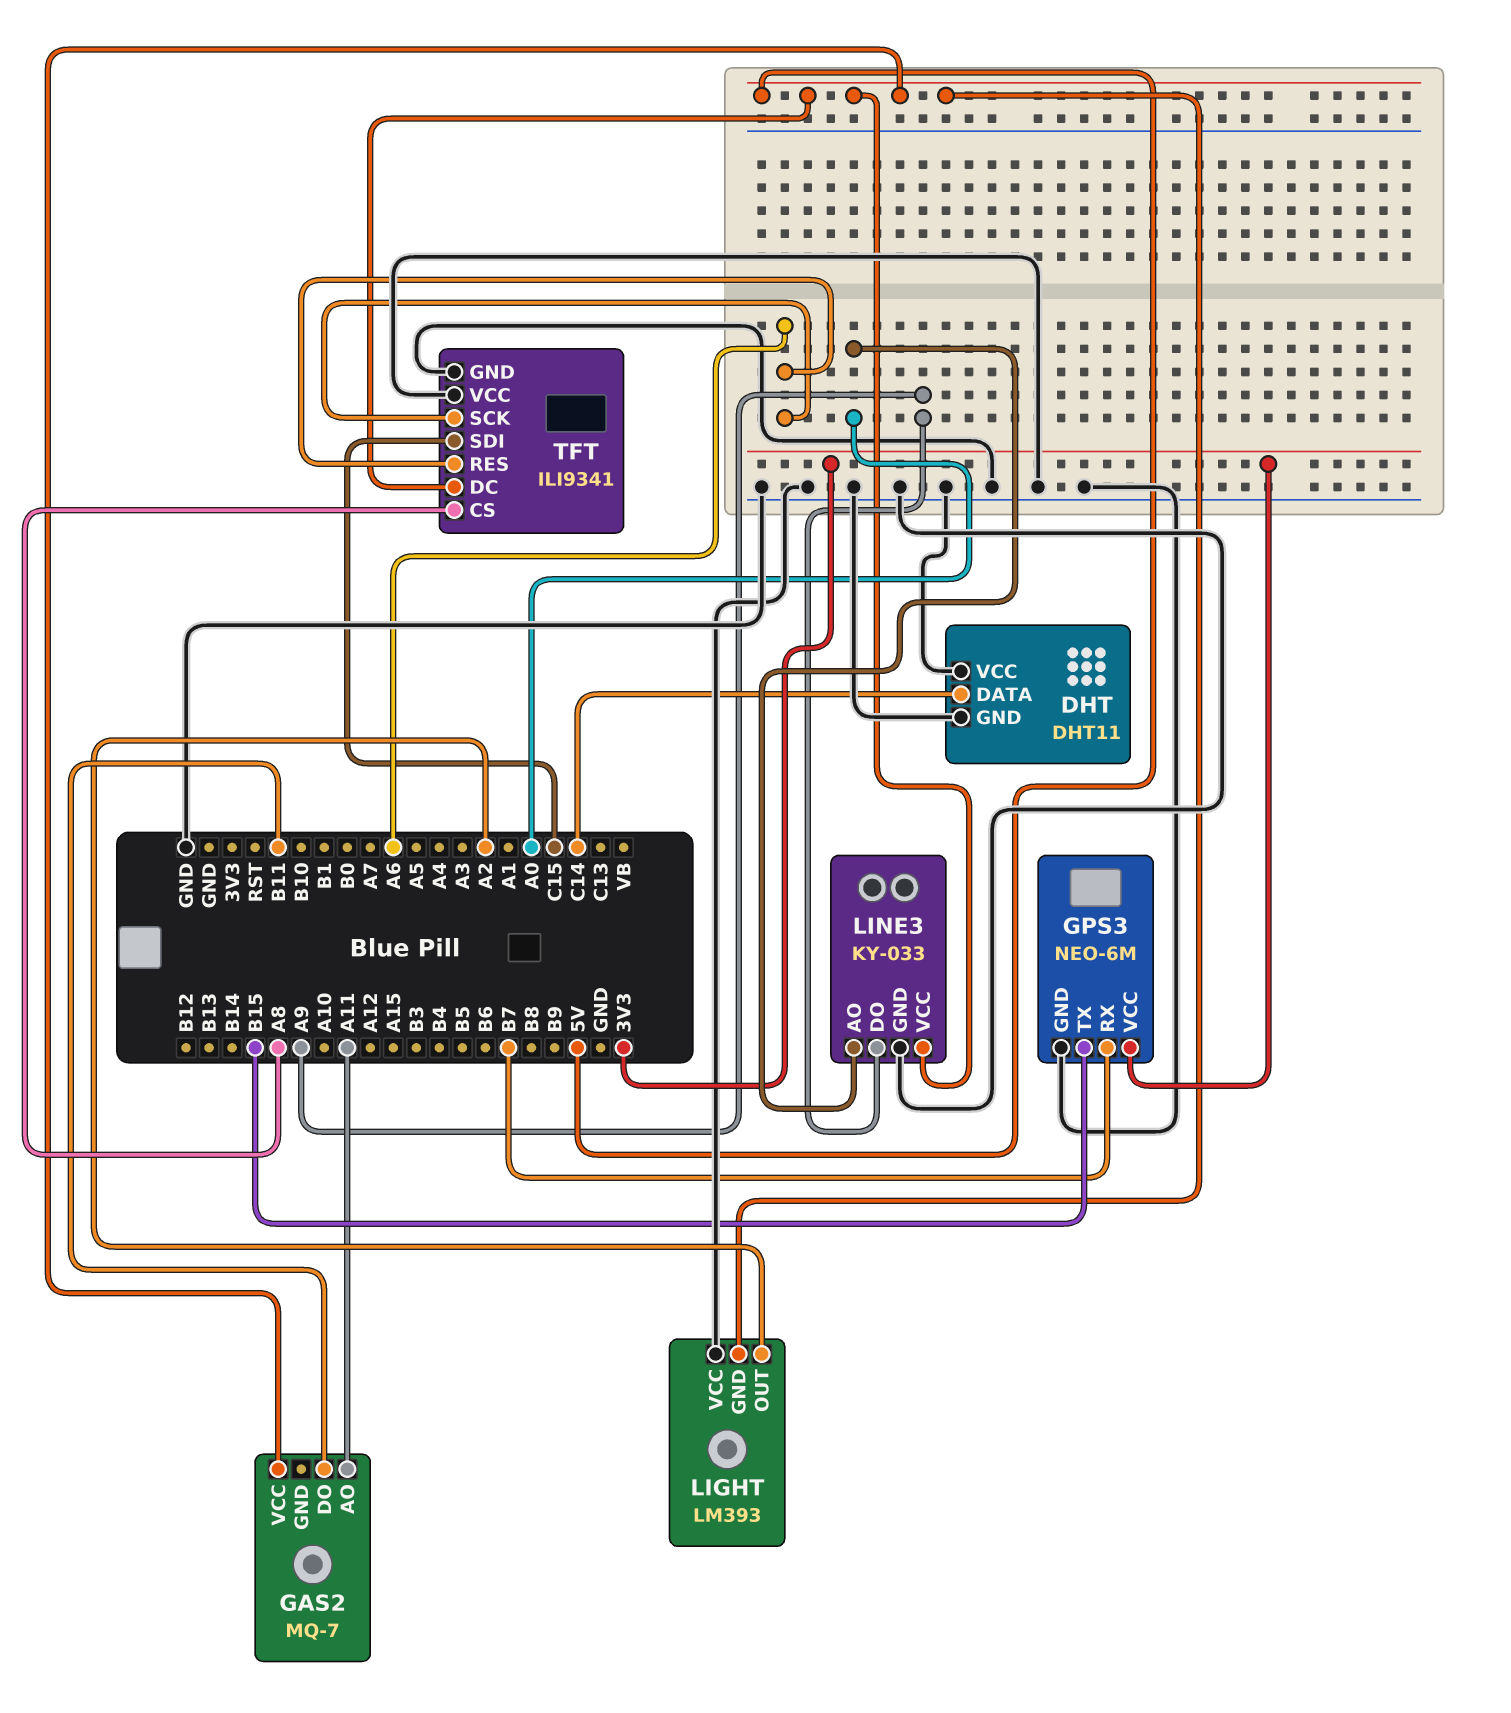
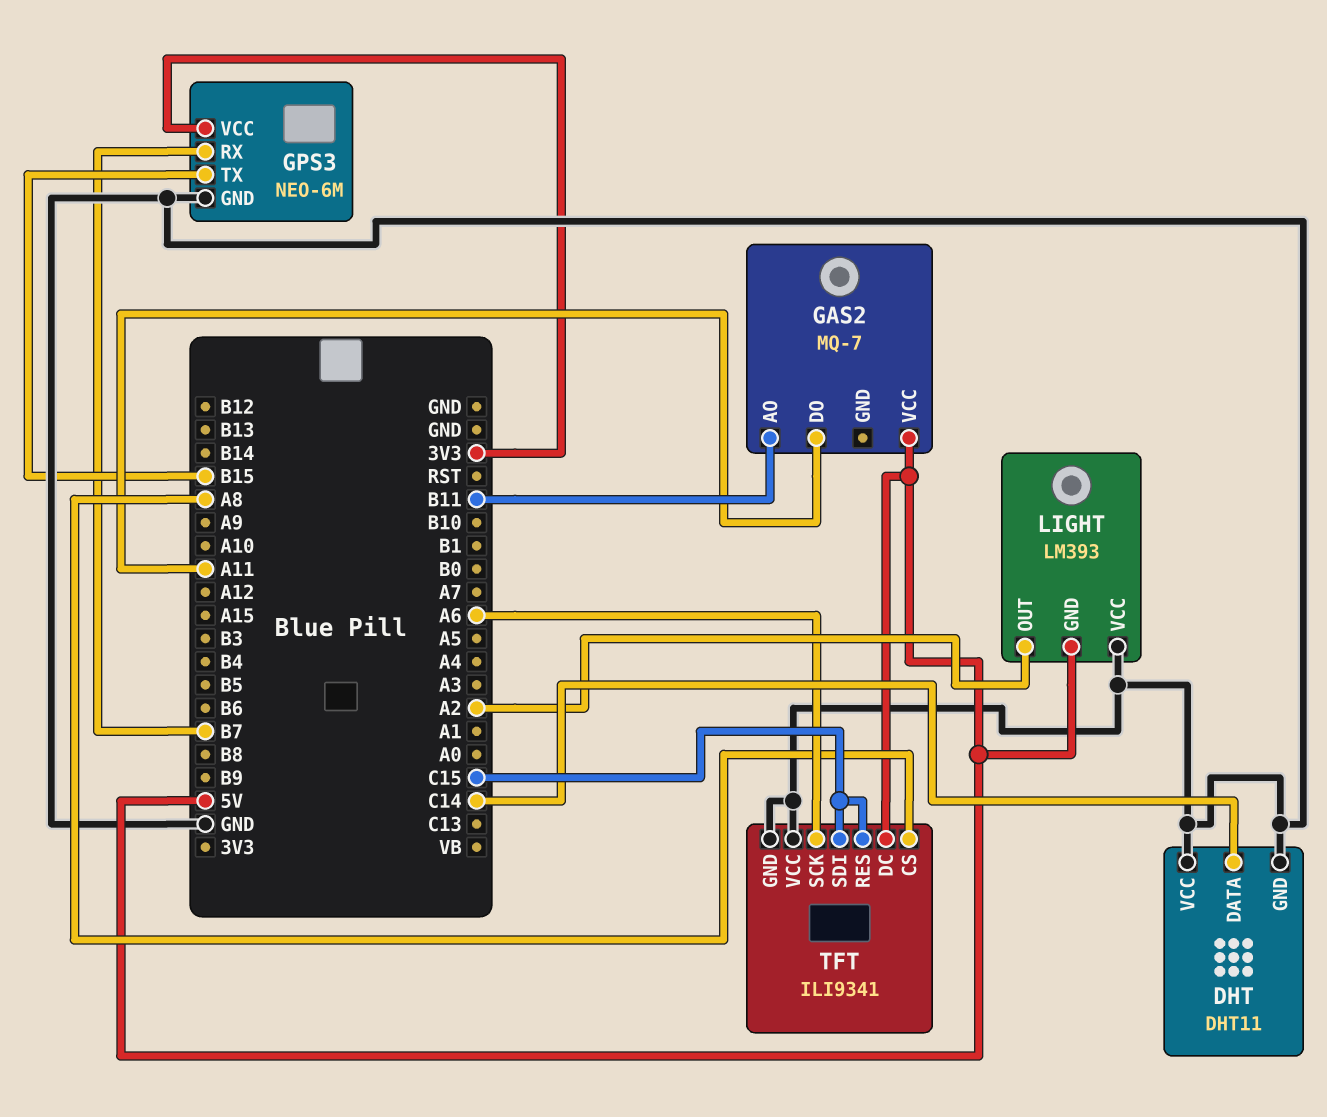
GAS2 pin AO: A11 -> B11
GAS2 pin DO: B11 -> A11
LINE3: KY-033 -> none
LINE3 pin AO: A0 -> none
LINE3 pin DO: A9 -> none
LINE3 pin GND: GND -> none
LINE3 pin VCC: 5V -> none
TFT pin RES: A6 -> C15

